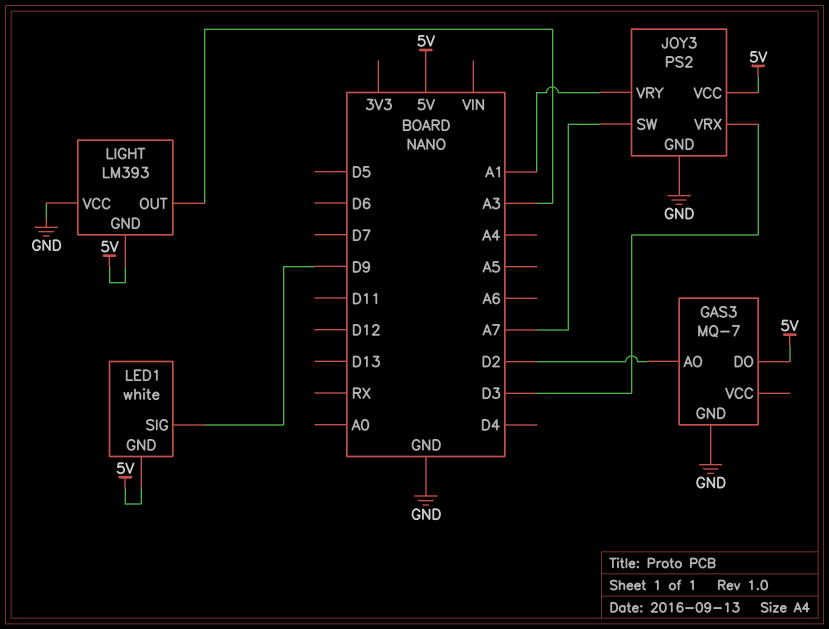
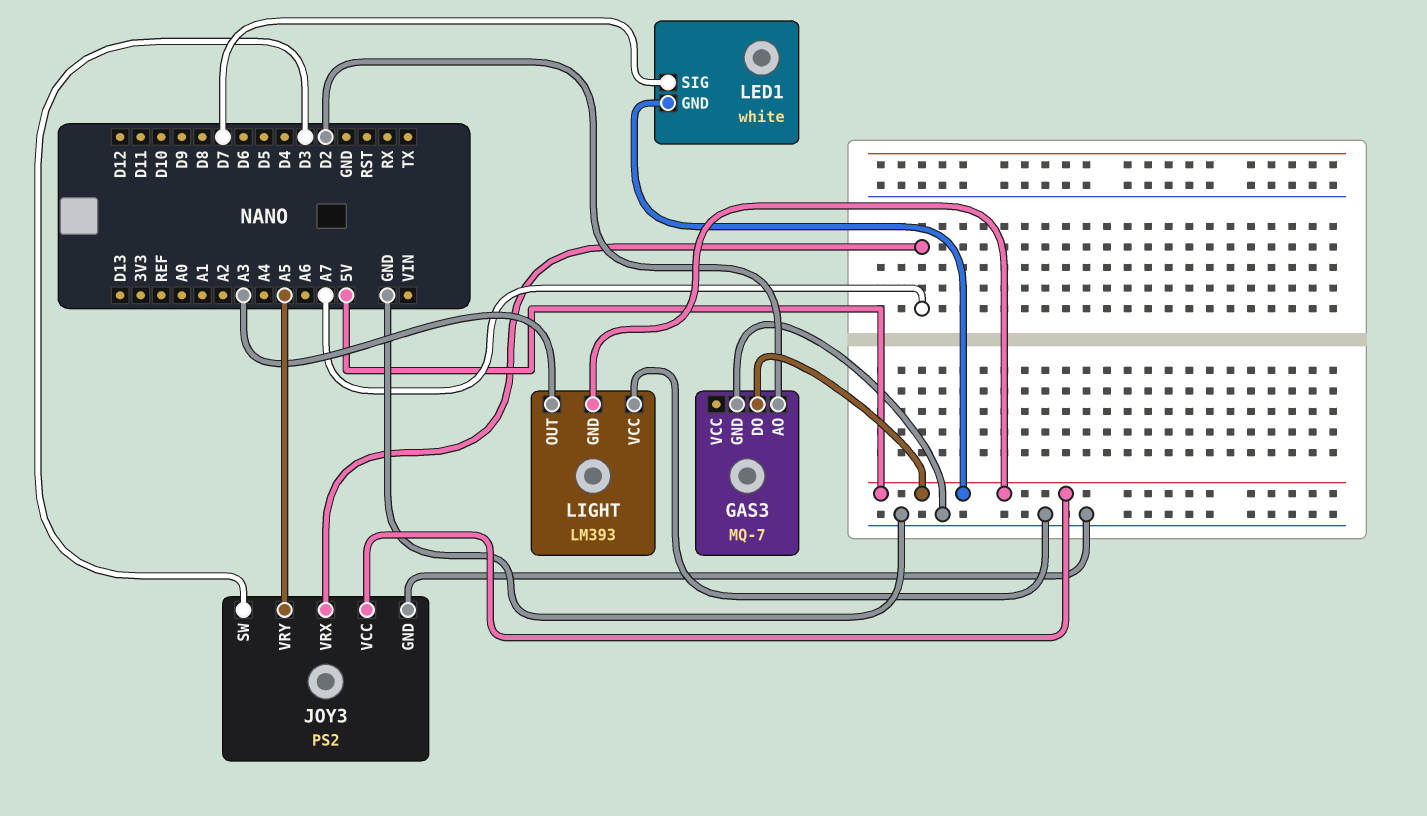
JOY3 pin SW: A7 -> D3
JOY3 pin VRX: D3 -> A7
JOY3 pin VRY: A1 -> A5
LED1 pin SIG: D9 -> D7

